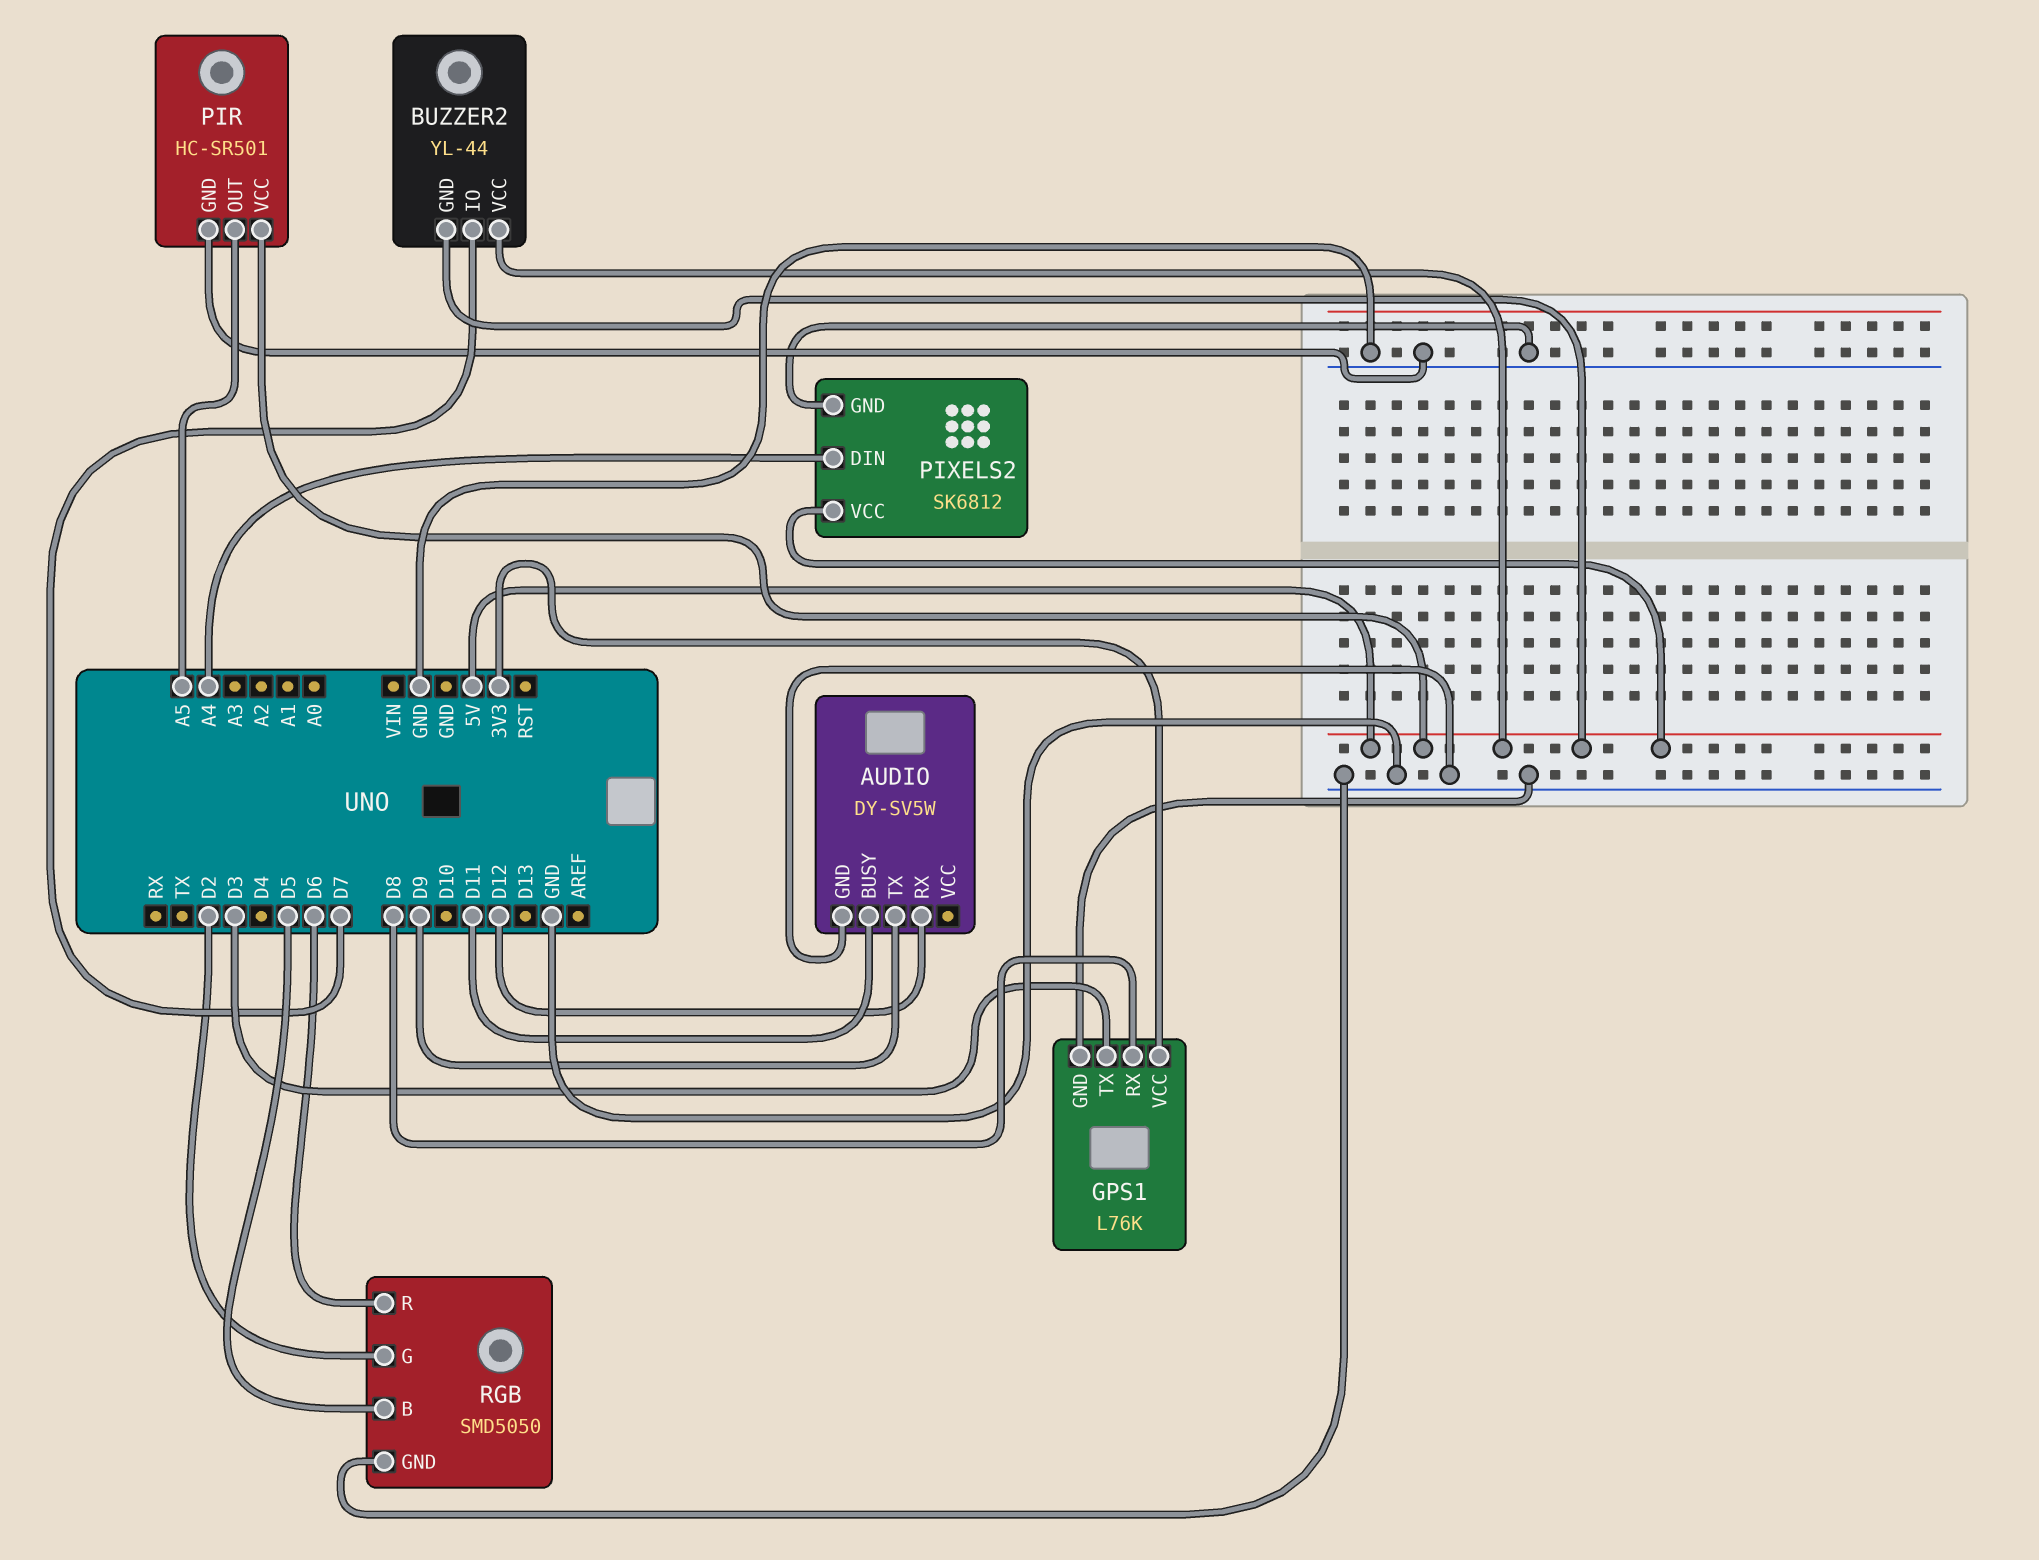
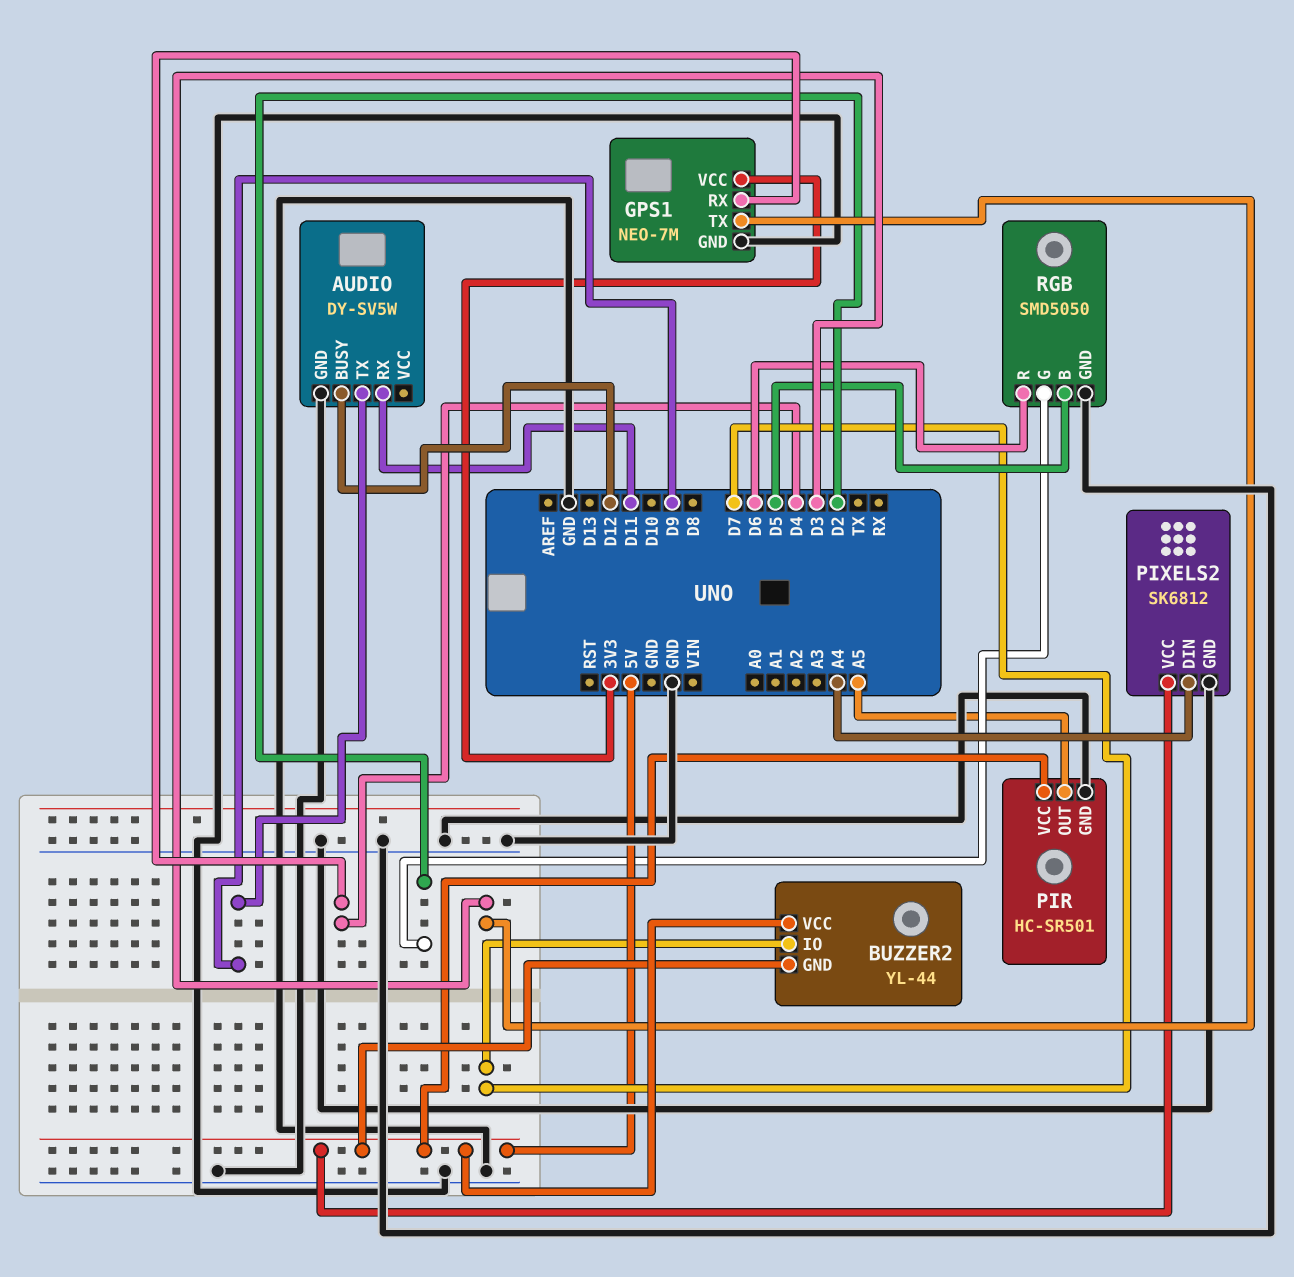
AUDIO pin BUSY: D11 -> D12
AUDIO pin RX: D12 -> D11
GPS1: L76K -> NEO-7M
GPS1 pin RX: D8 -> D4

